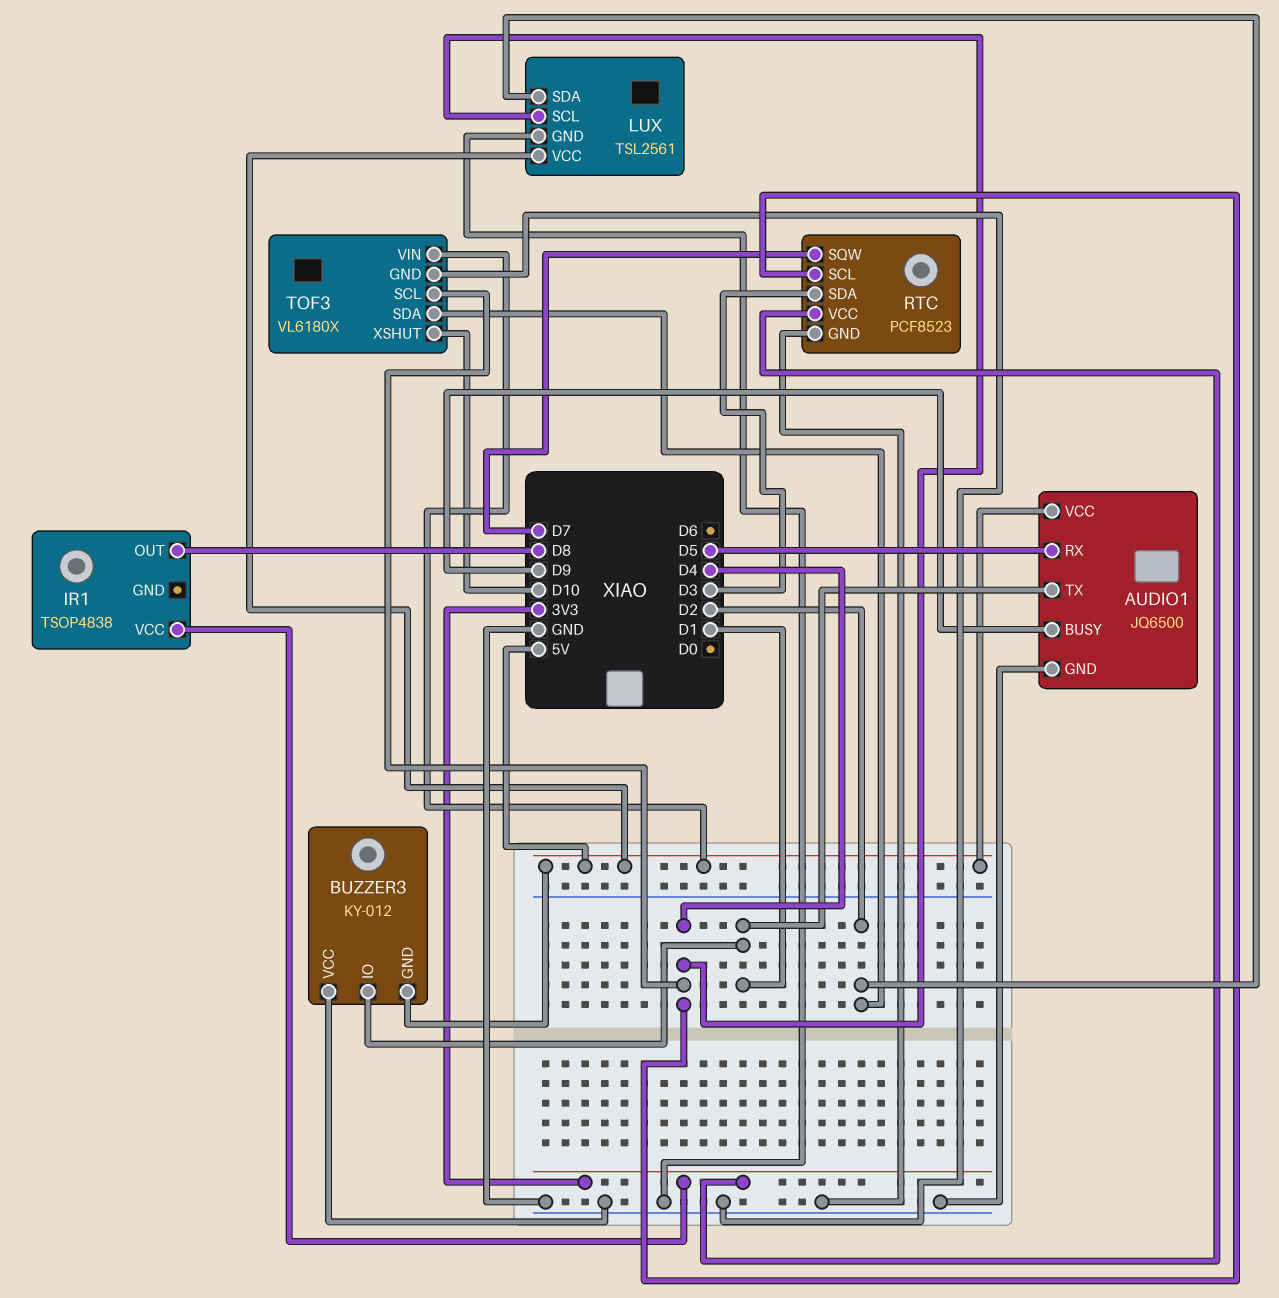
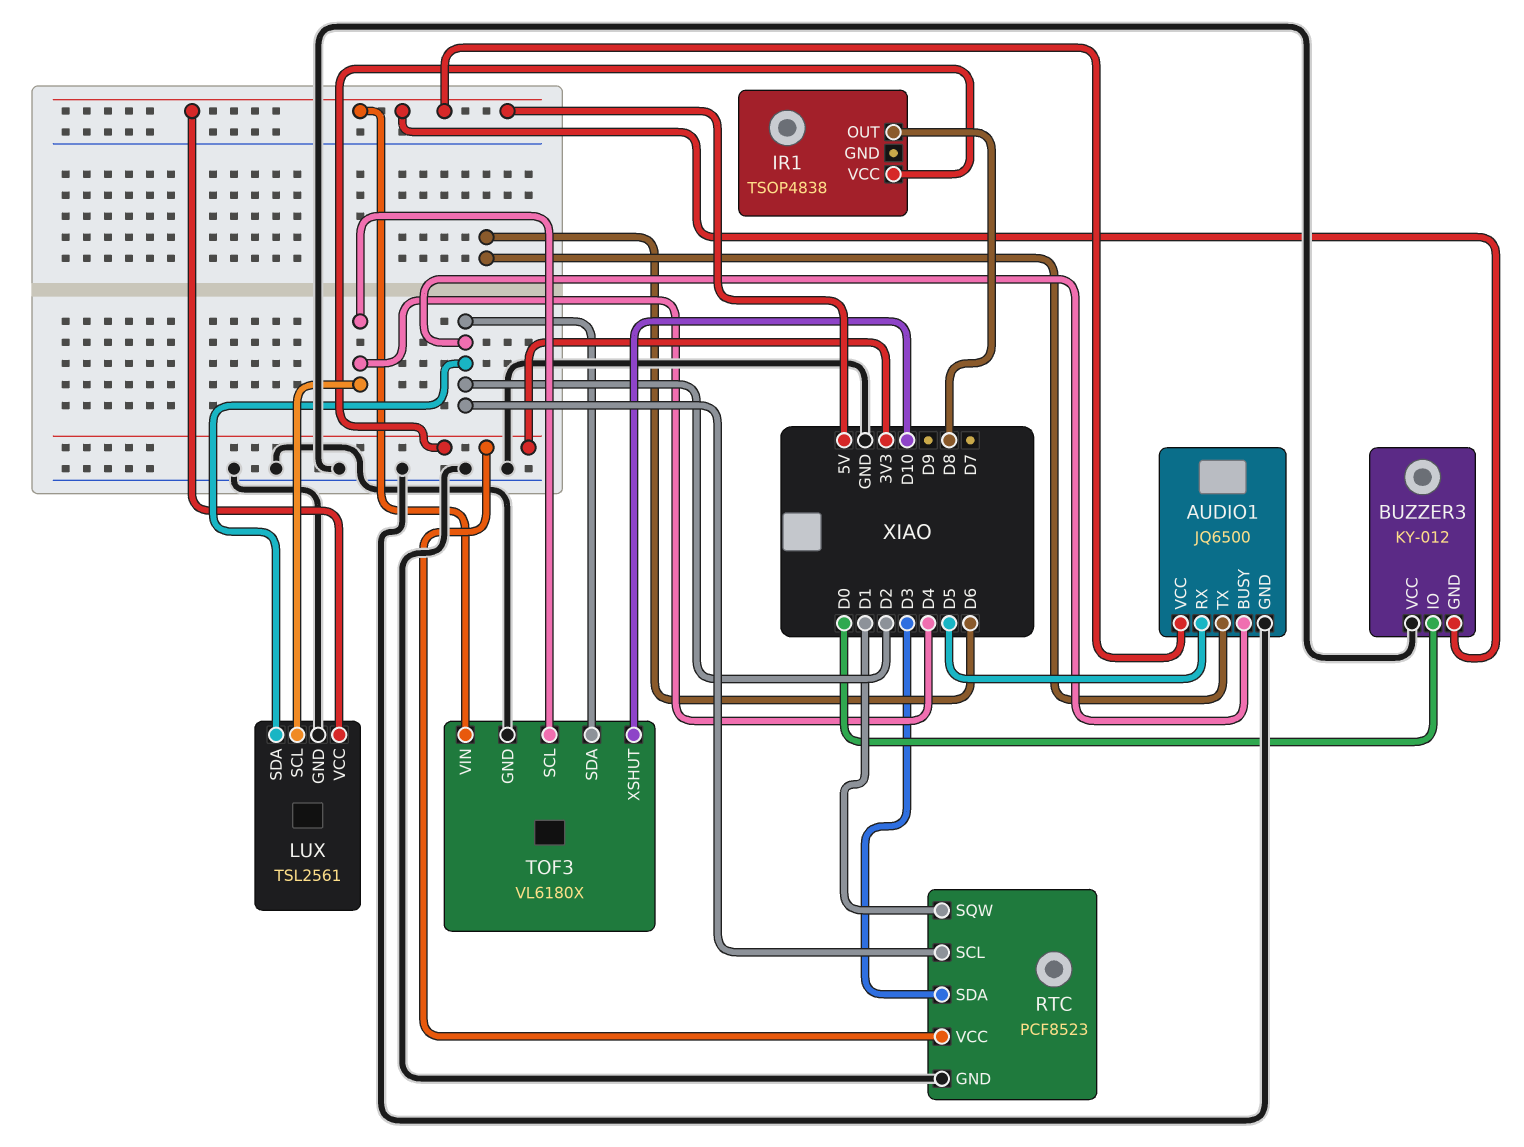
AUDIO1 pin BUSY: D9 -> D2
AUDIO1 pin TX: D1 -> D6
BUZZER3 pin IO: D1 -> D0
RTC pin SCL: D4 -> D2
RTC pin SQW: D7 -> D1

